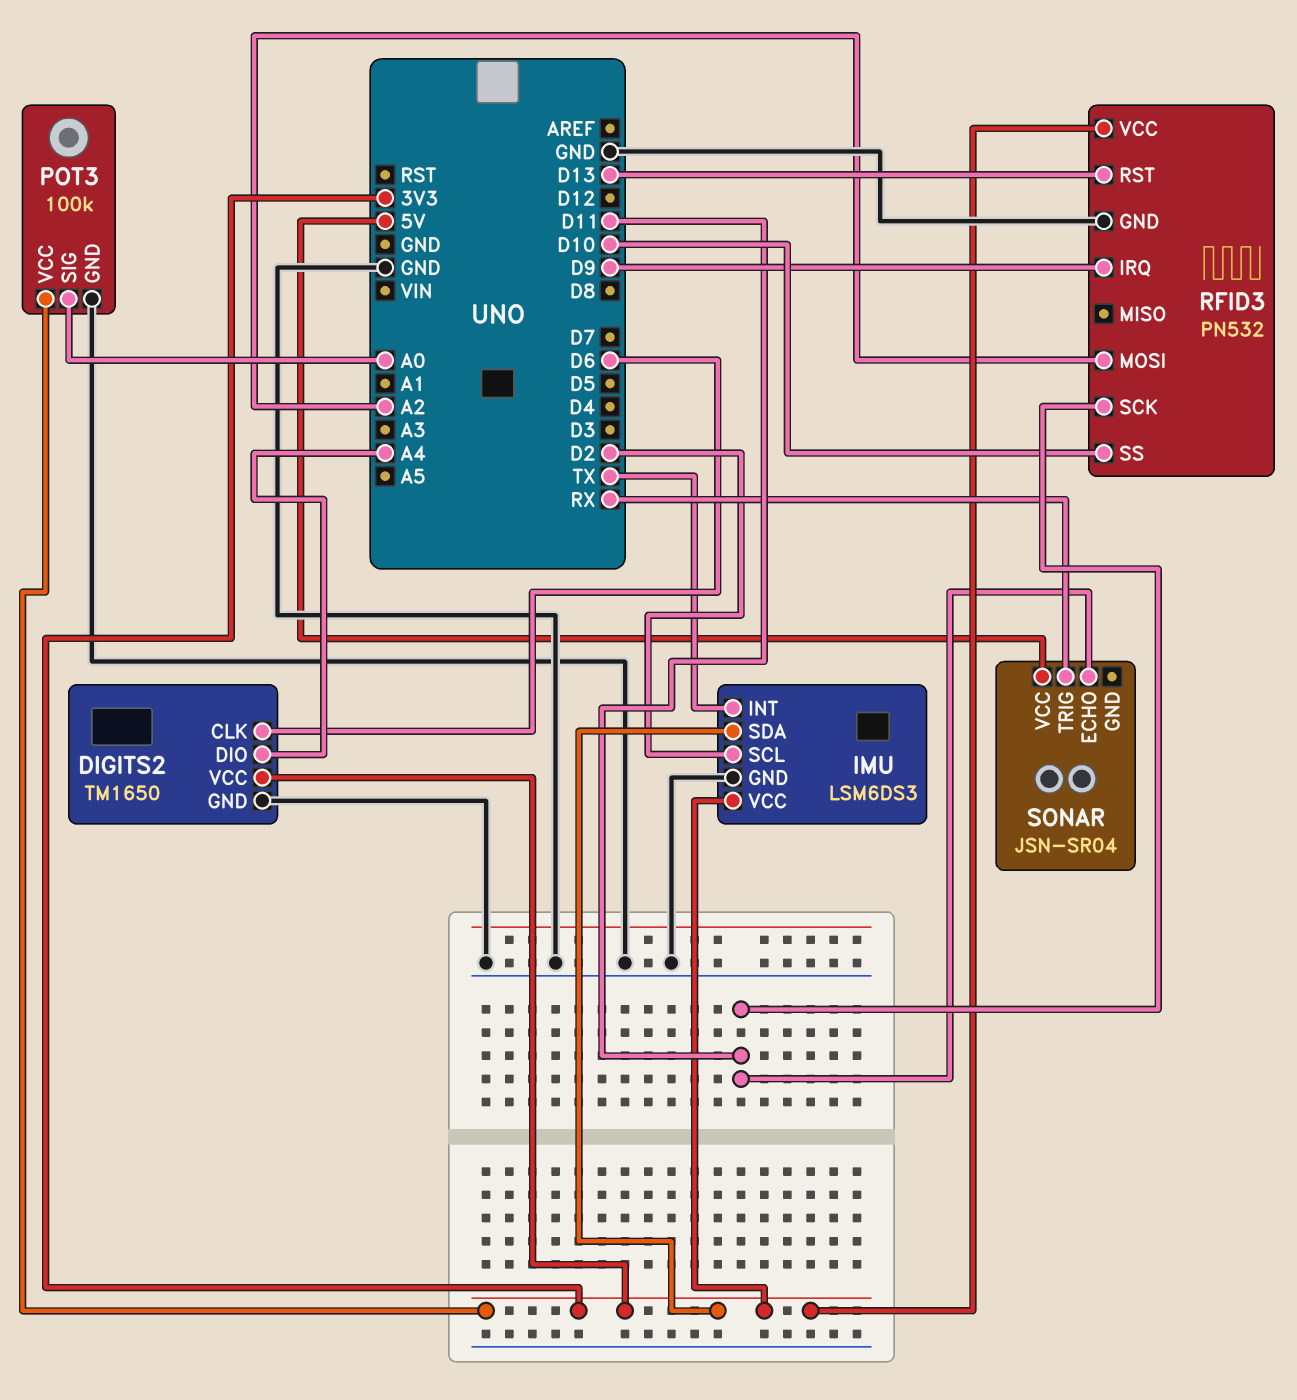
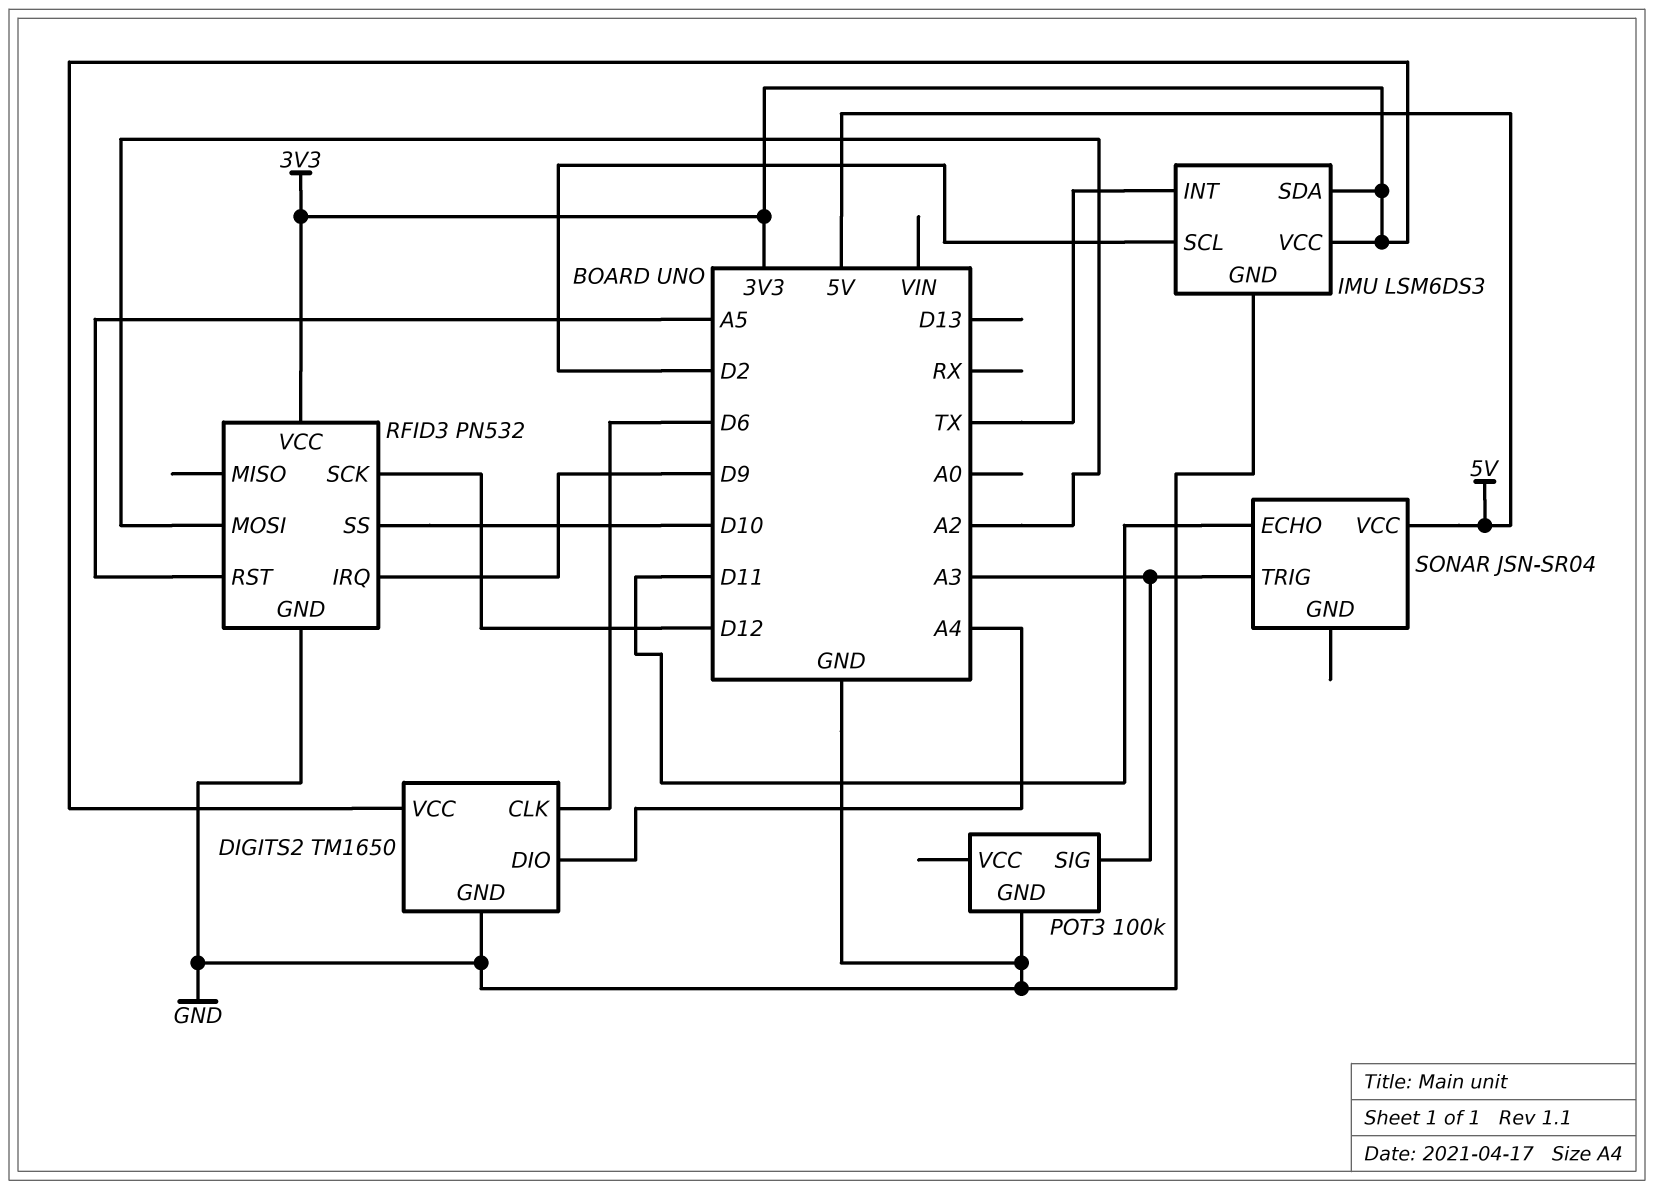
POT3 pin SIG: A0 -> A3
POT3 pin VCC: 3V3 -> none
RFID3 pin RST: D13 -> A5
RFID3 pin SCK: D11 -> D12
SONAR pin TRIG: RX -> A3

